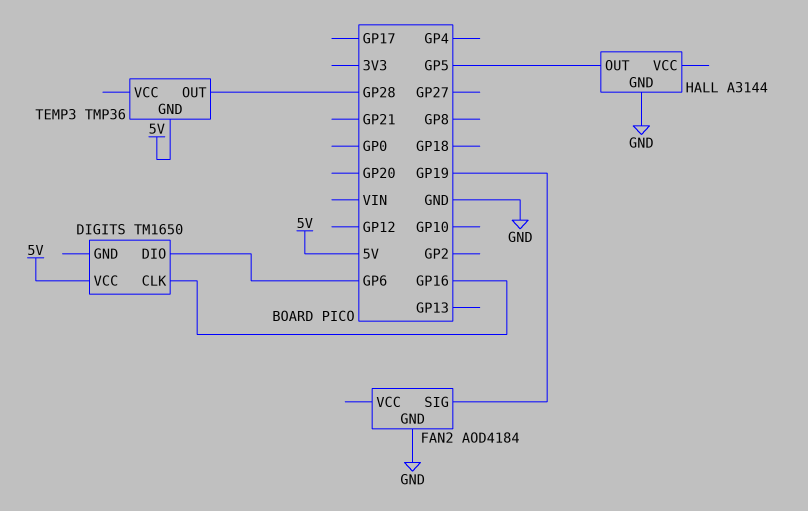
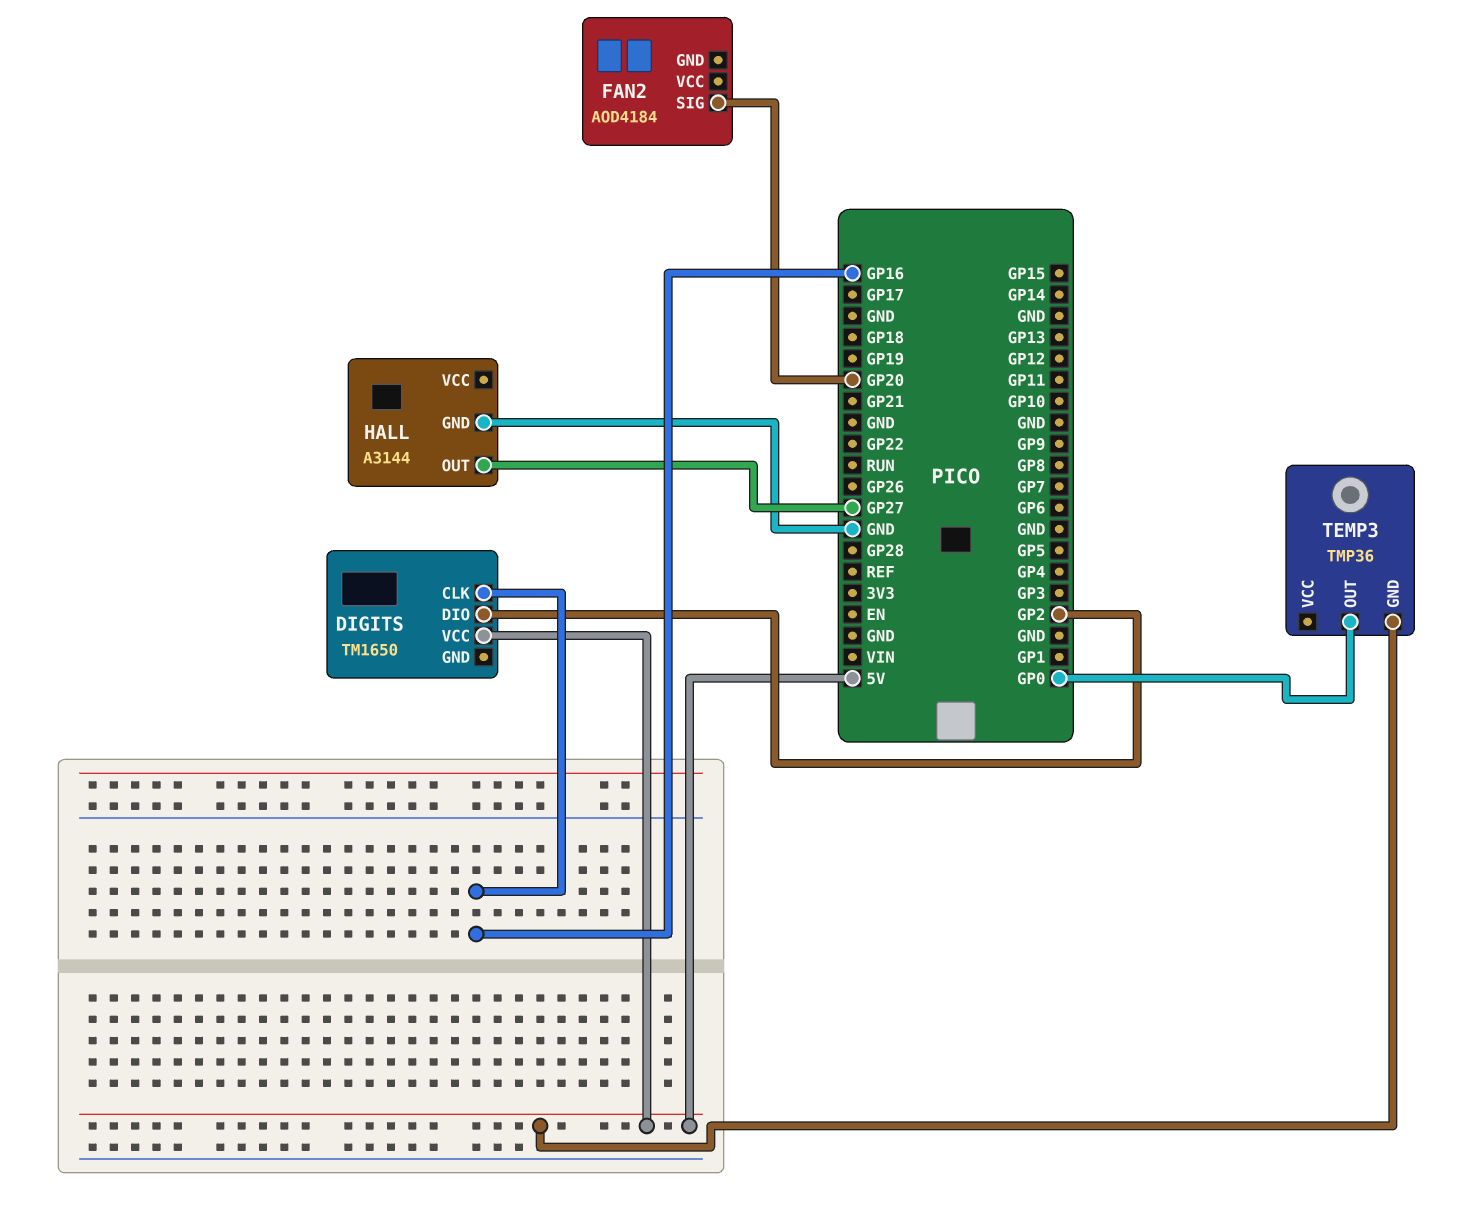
DIGITS pin DIO: GP6 -> GP2
FAN2 pin GND: GND -> none
FAN2 pin SIG: GP19 -> GP20
HALL pin OUT: GP5 -> GP27
TEMP3 pin OUT: GP28 -> GP0

